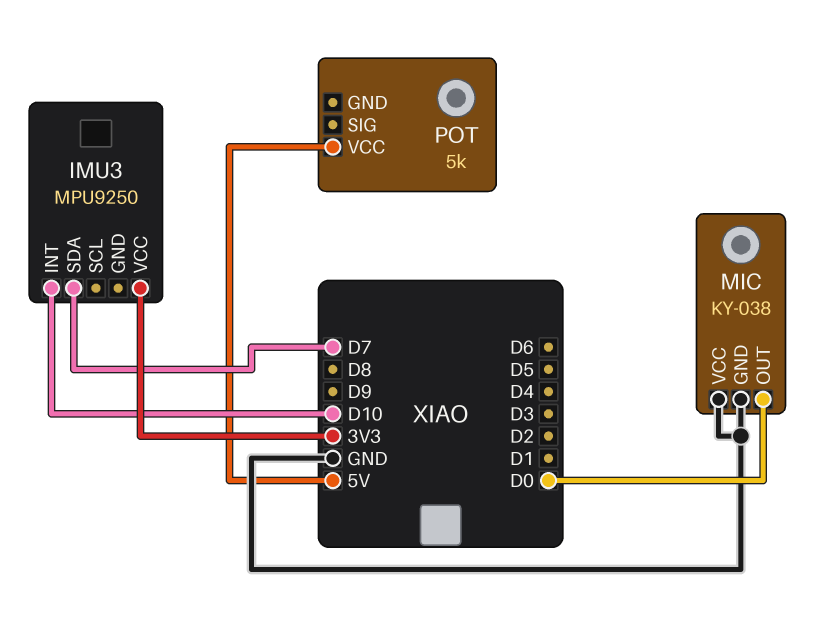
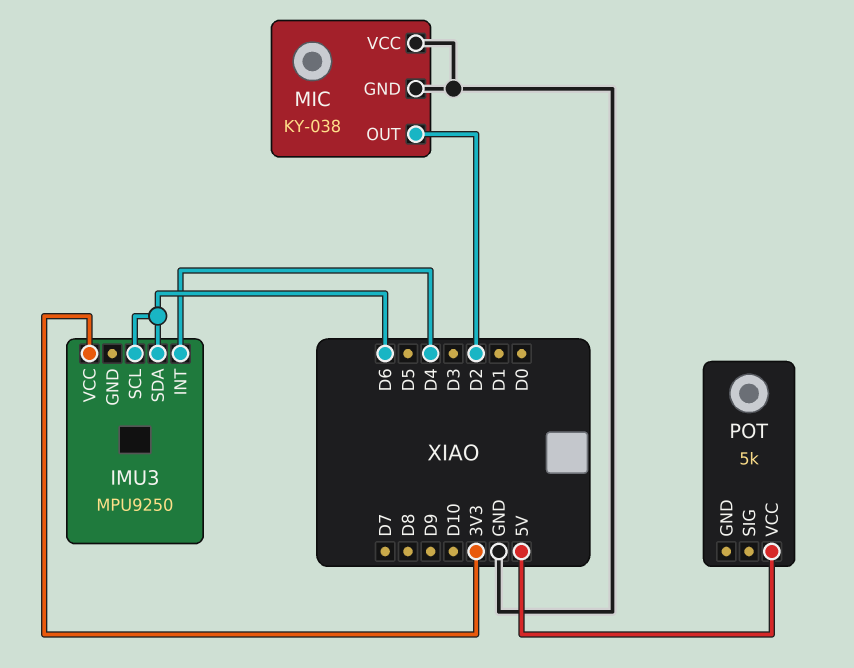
IMU3 pin INT: D10 -> D4
IMU3 pin SCL: none -> D6
IMU3 pin SDA: D7 -> D6
MIC pin OUT: D0 -> D2

